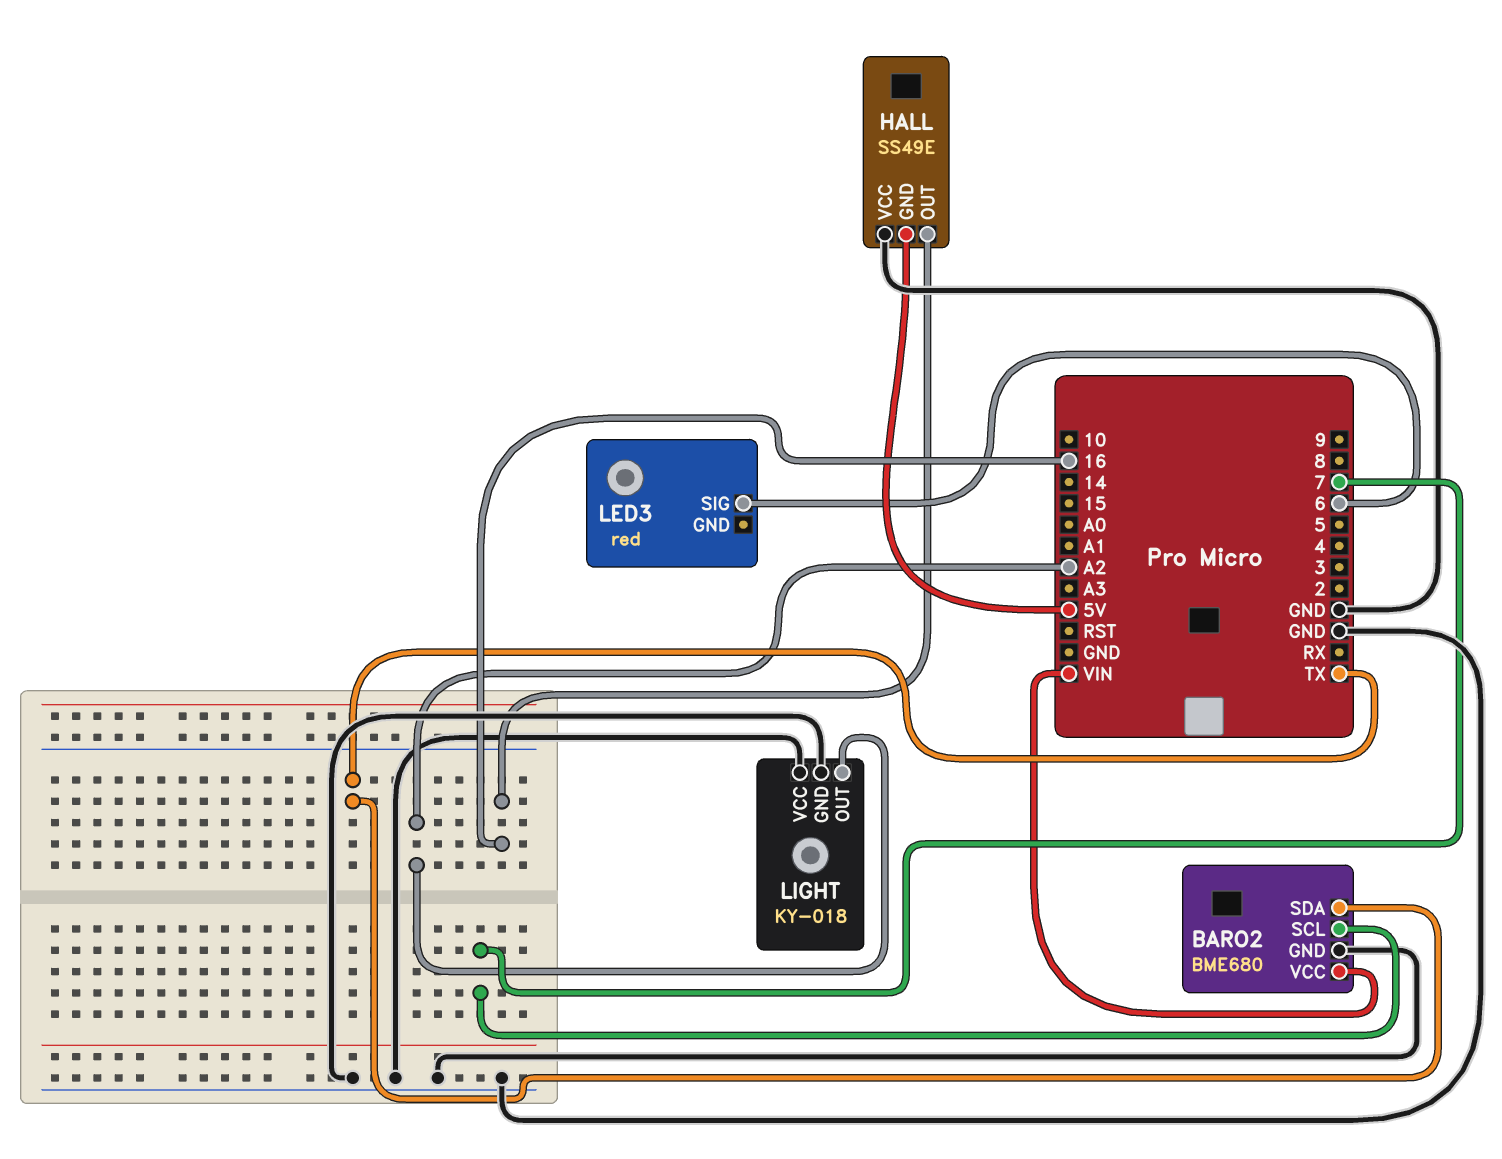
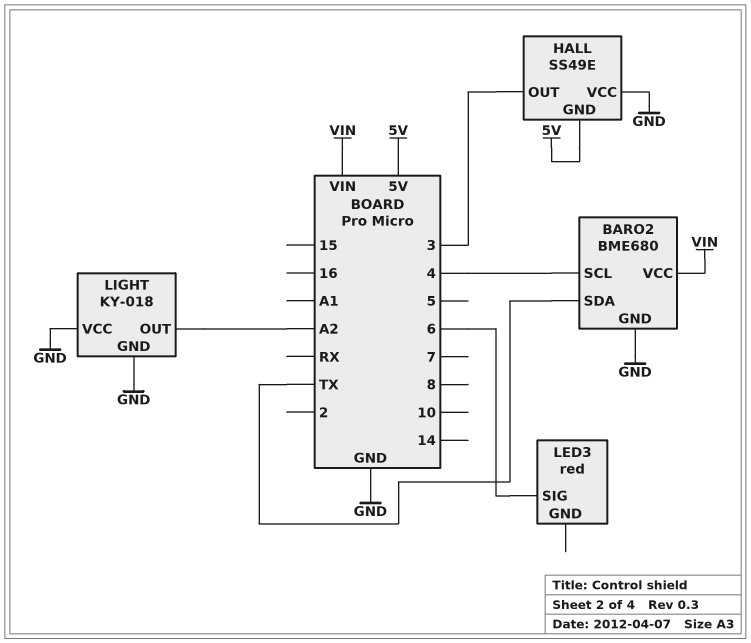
BARO2 pin SCL: 7 -> 4
HALL pin OUT: 16 -> 3

